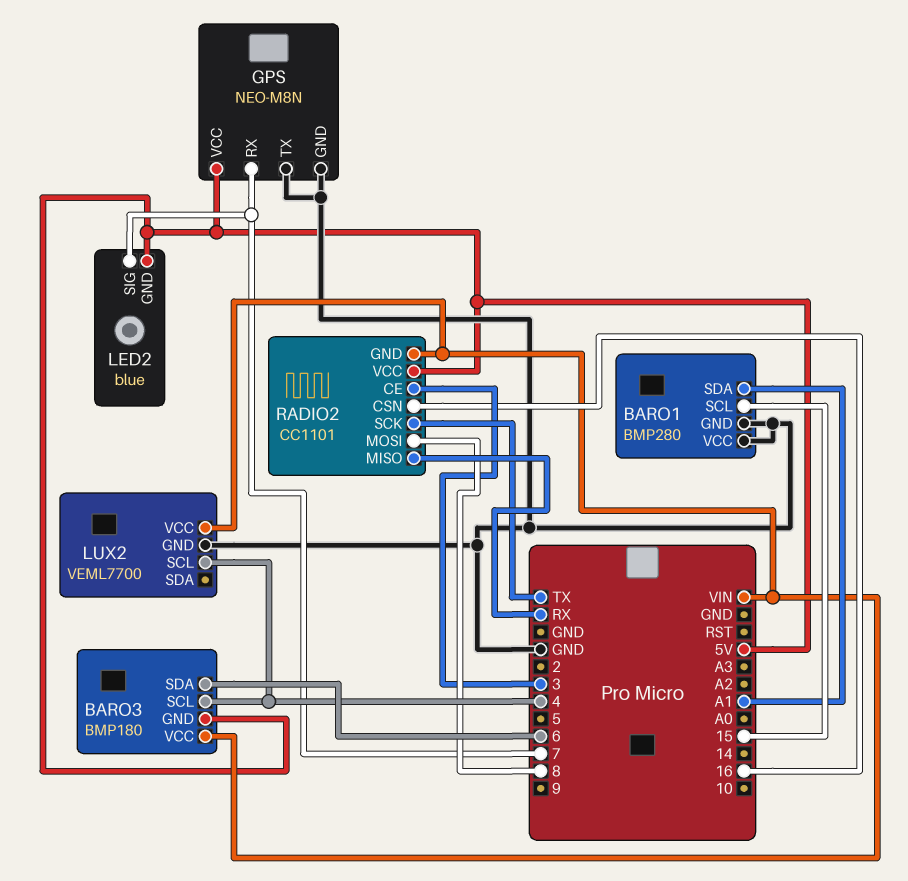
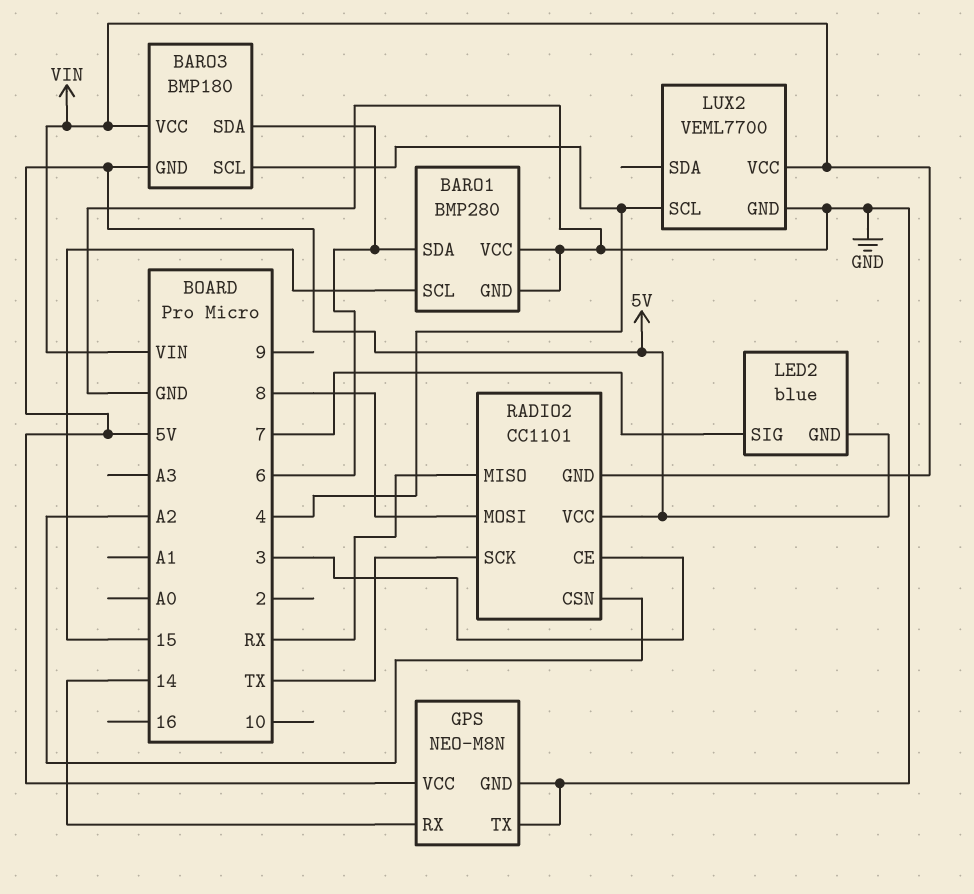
BARO1 pin SDA: A1 -> 6
GPS pin RX: 7 -> 14
RADIO2 pin CSN: 16 -> A2

